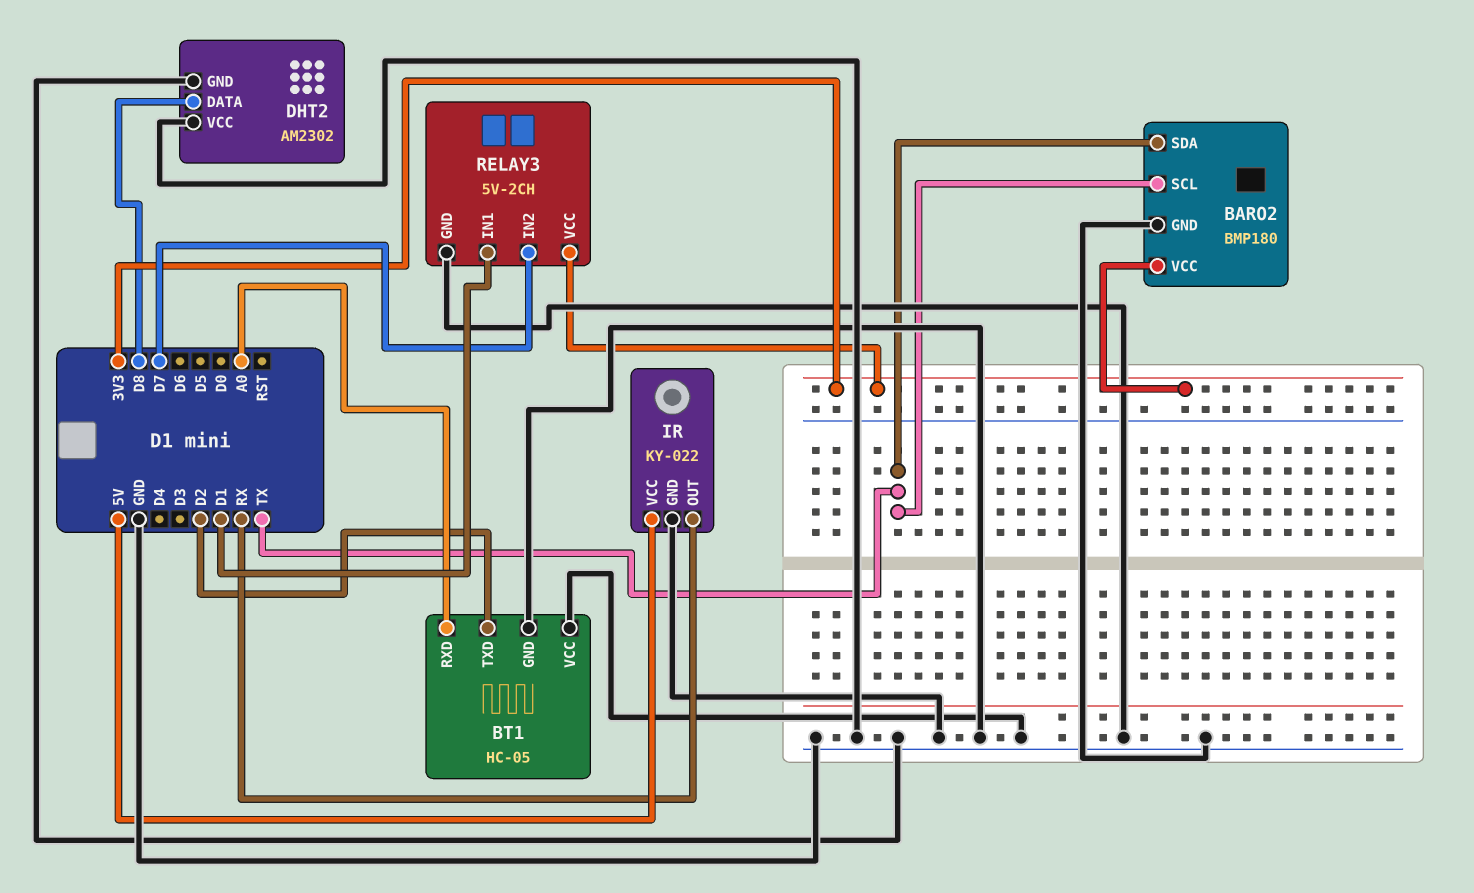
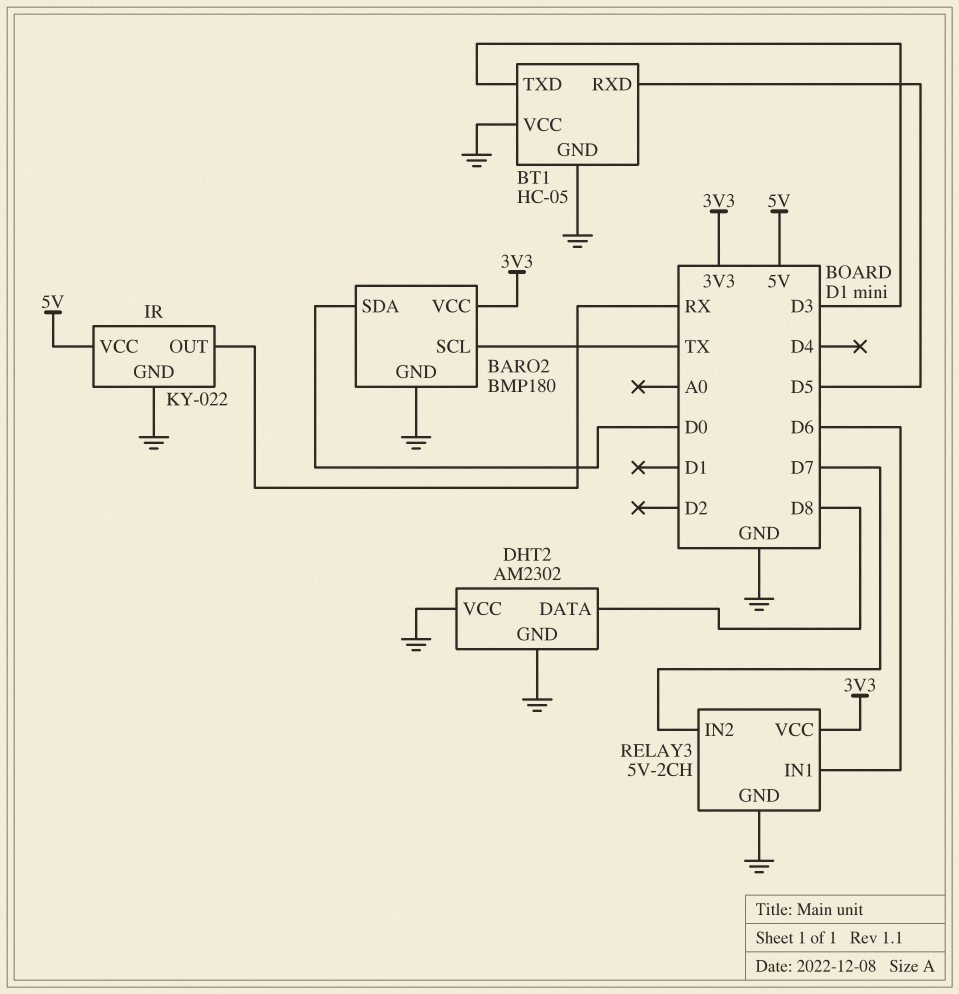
BARO2 pin SDA: TX -> D0
BT1 pin RXD: A0 -> D5
BT1 pin TXD: D2 -> D3
RELAY3 pin IN1: D1 -> D6

